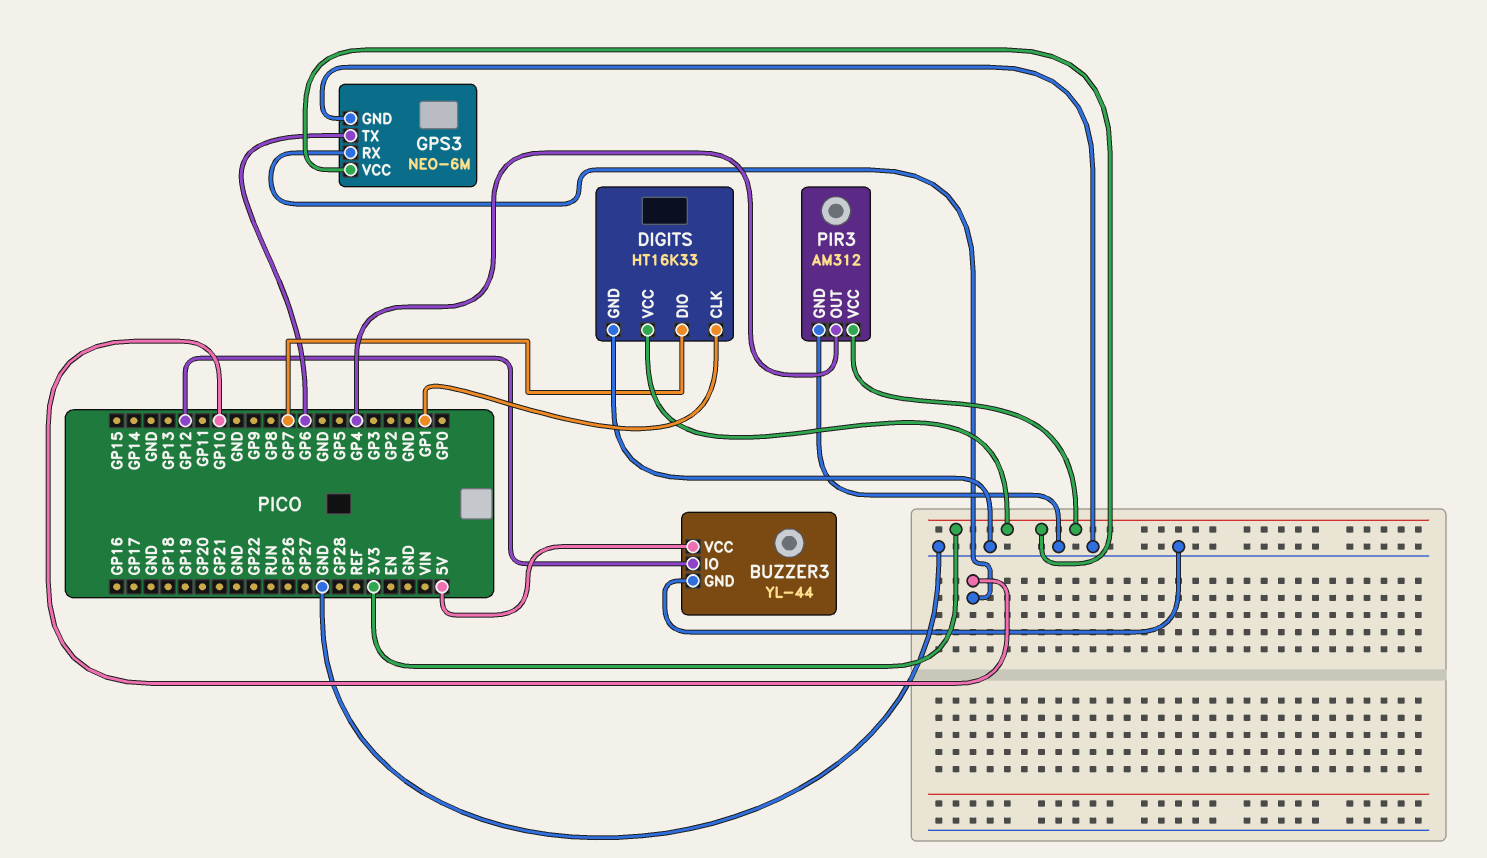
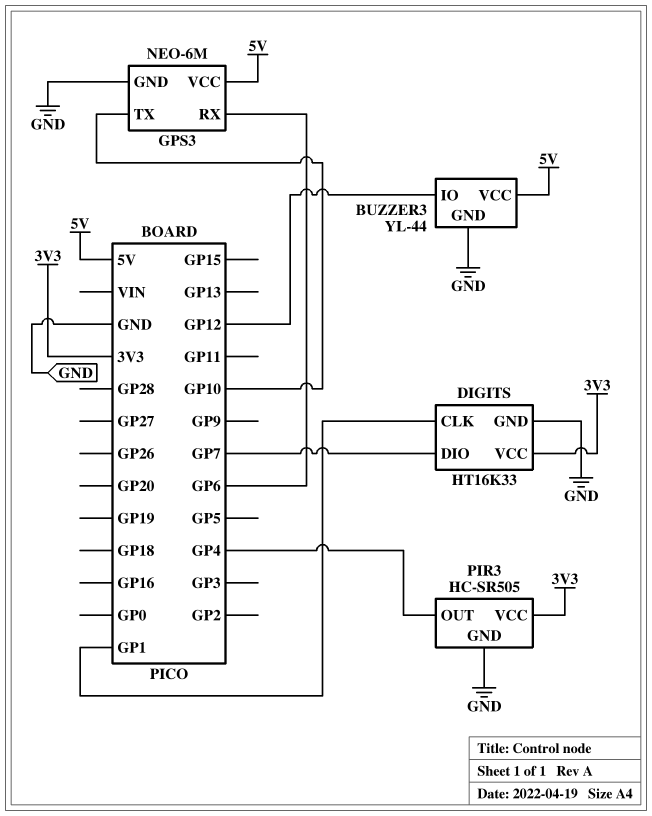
GPS3 pin RX: GP10 -> GP6
GPS3 pin TX: GP6 -> GP10
GPS3 pin VCC: 3V3 -> 5V
PIR3: AM312 -> HC-SR505

